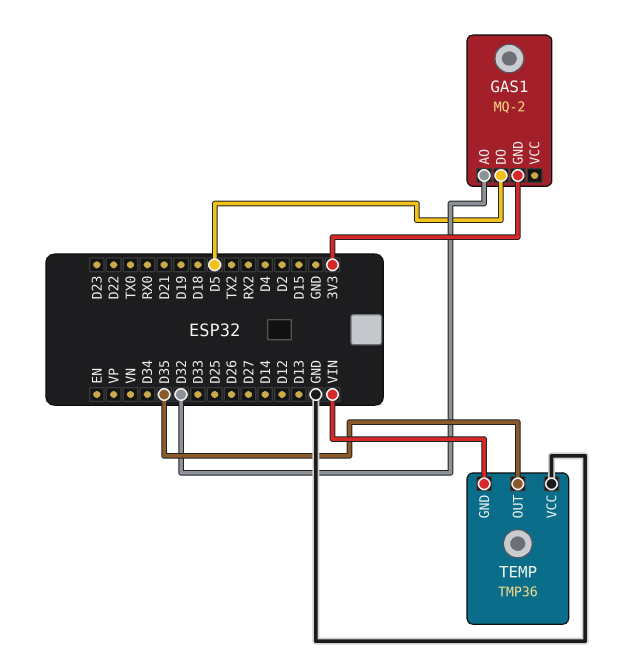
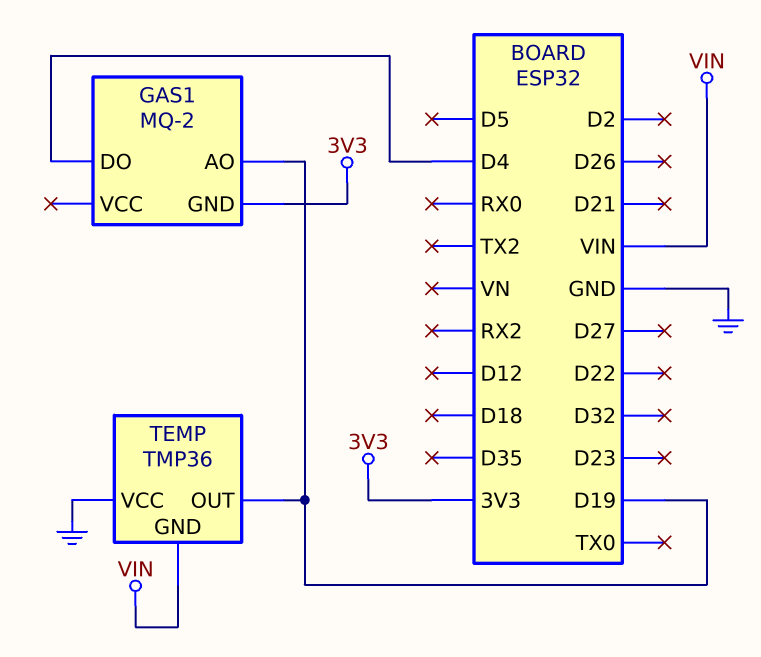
GAS1 pin AO: D32 -> D19
GAS1 pin DO: D5 -> D4
TEMP pin OUT: D35 -> D19

